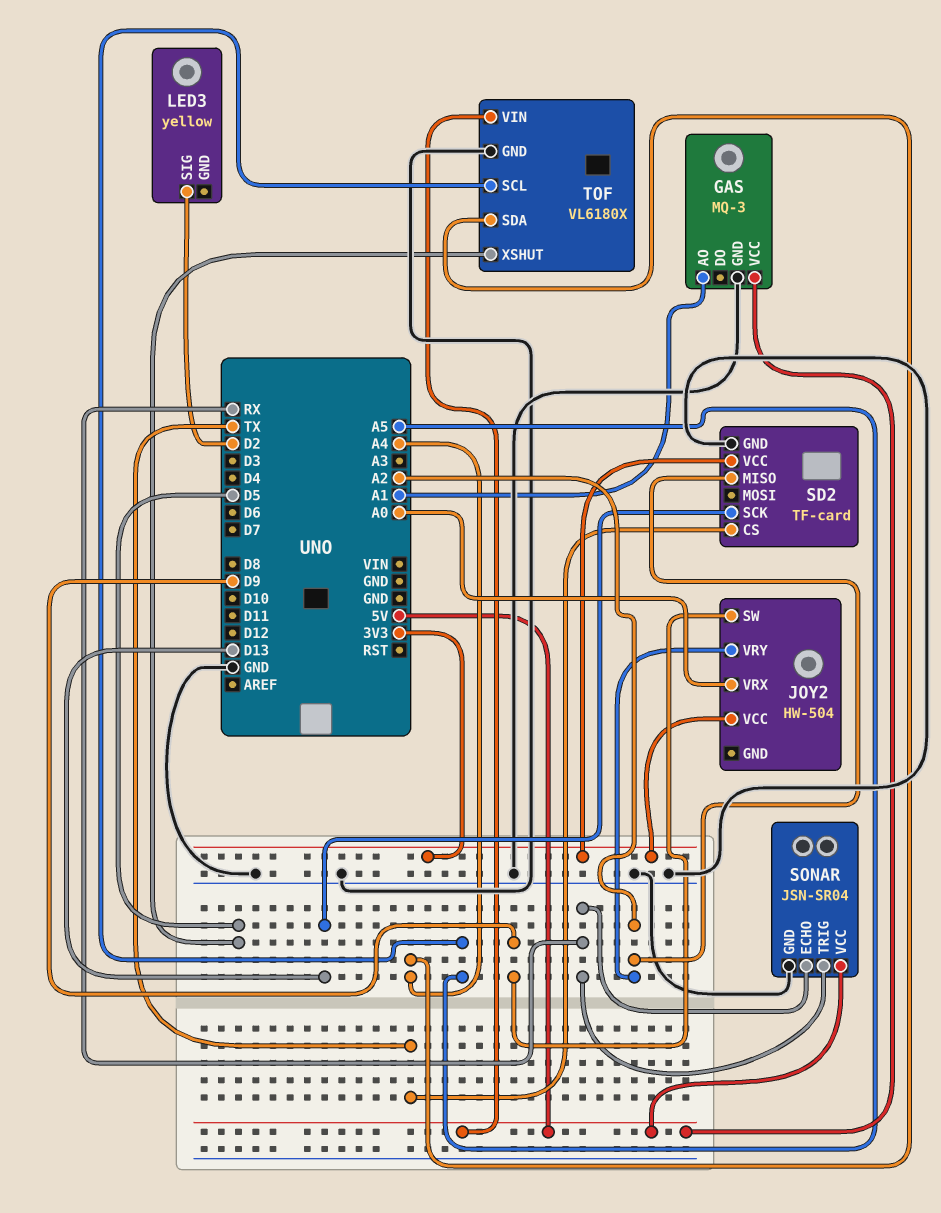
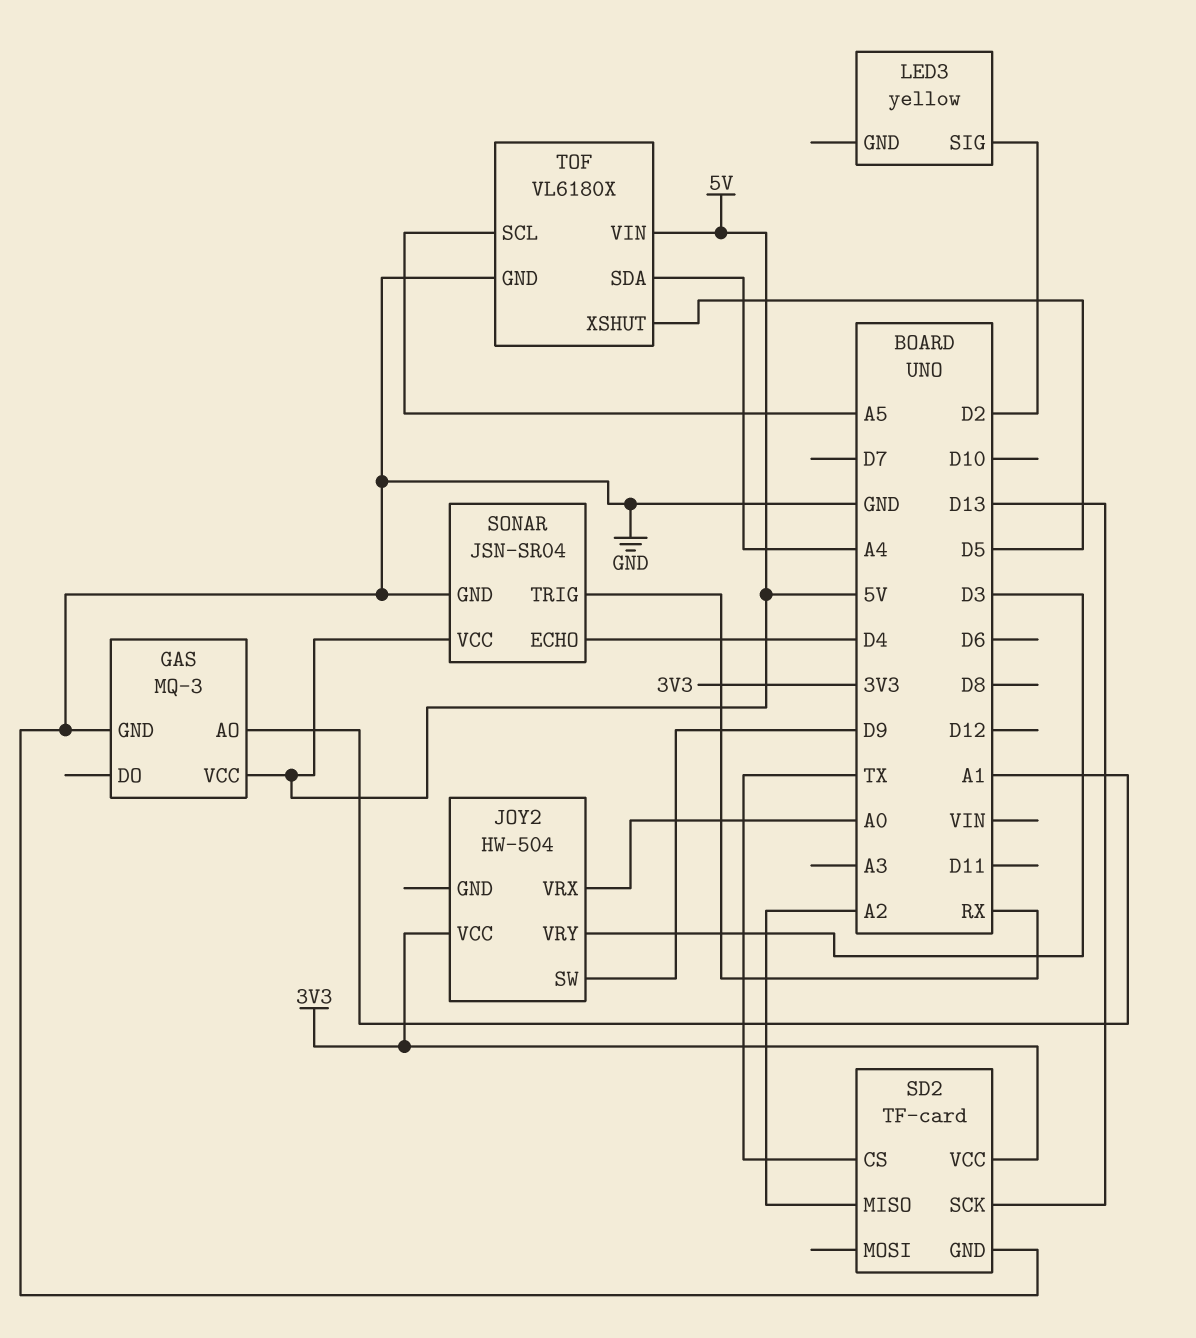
JOY2 pin VRY: A2 -> D3
SONAR pin ECHO: RX -> D4

